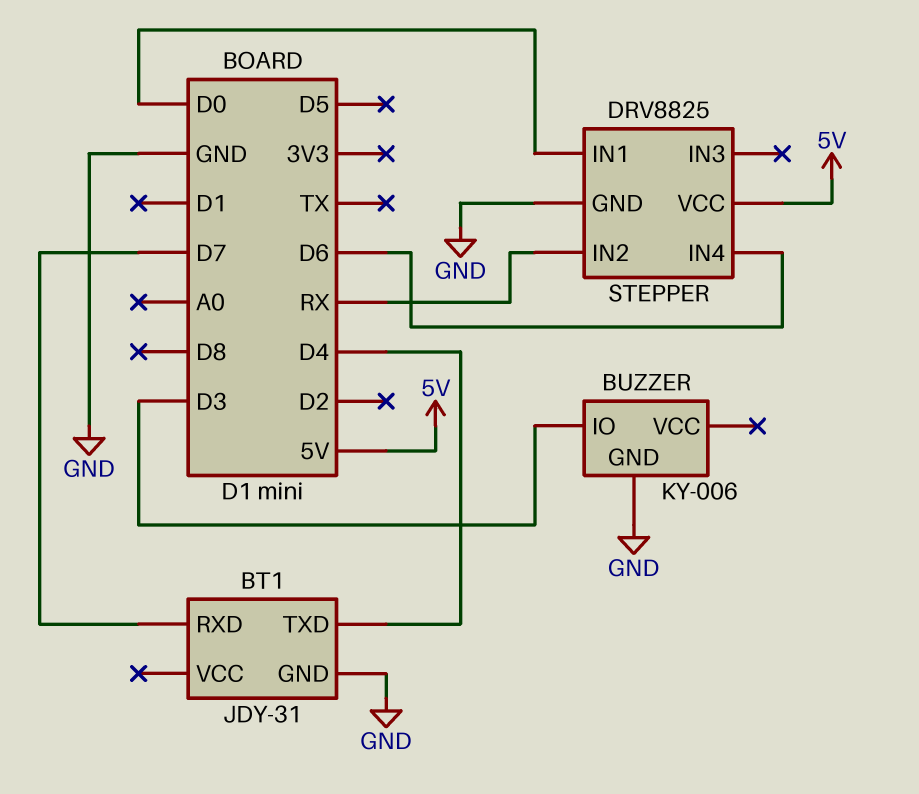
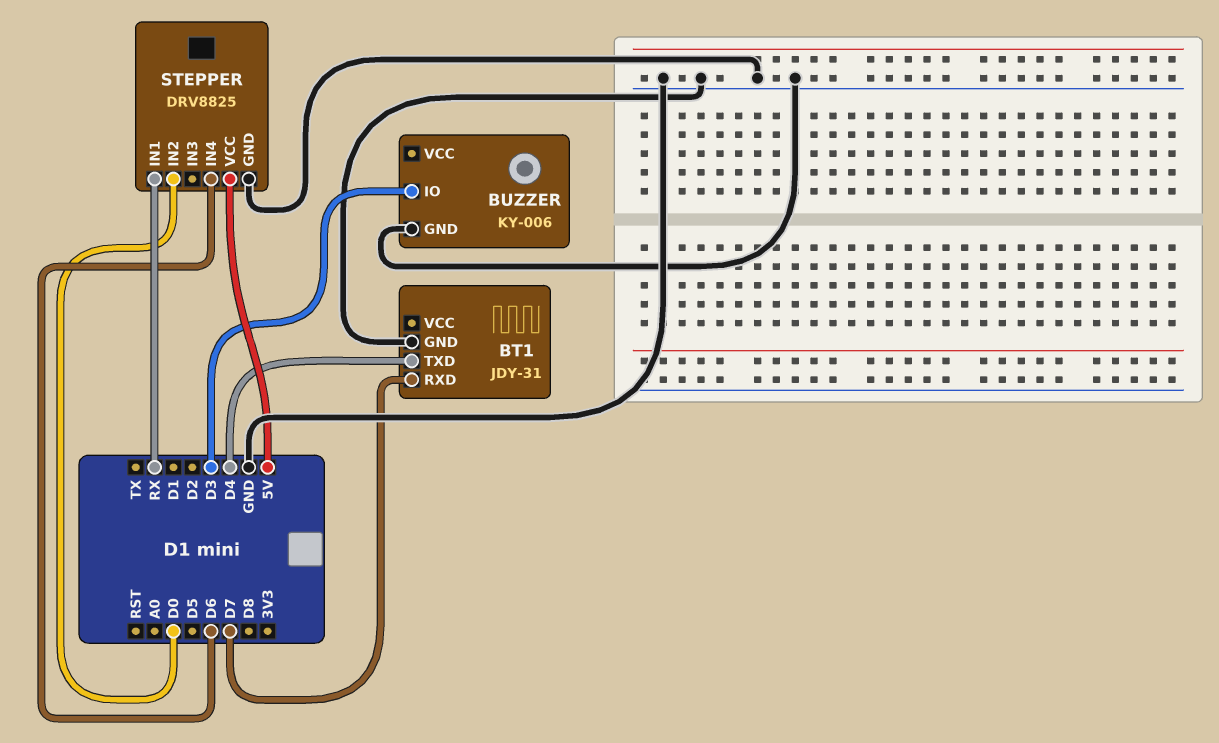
STEPPER pin IN1: D0 -> RX
STEPPER pin IN2: RX -> D0

